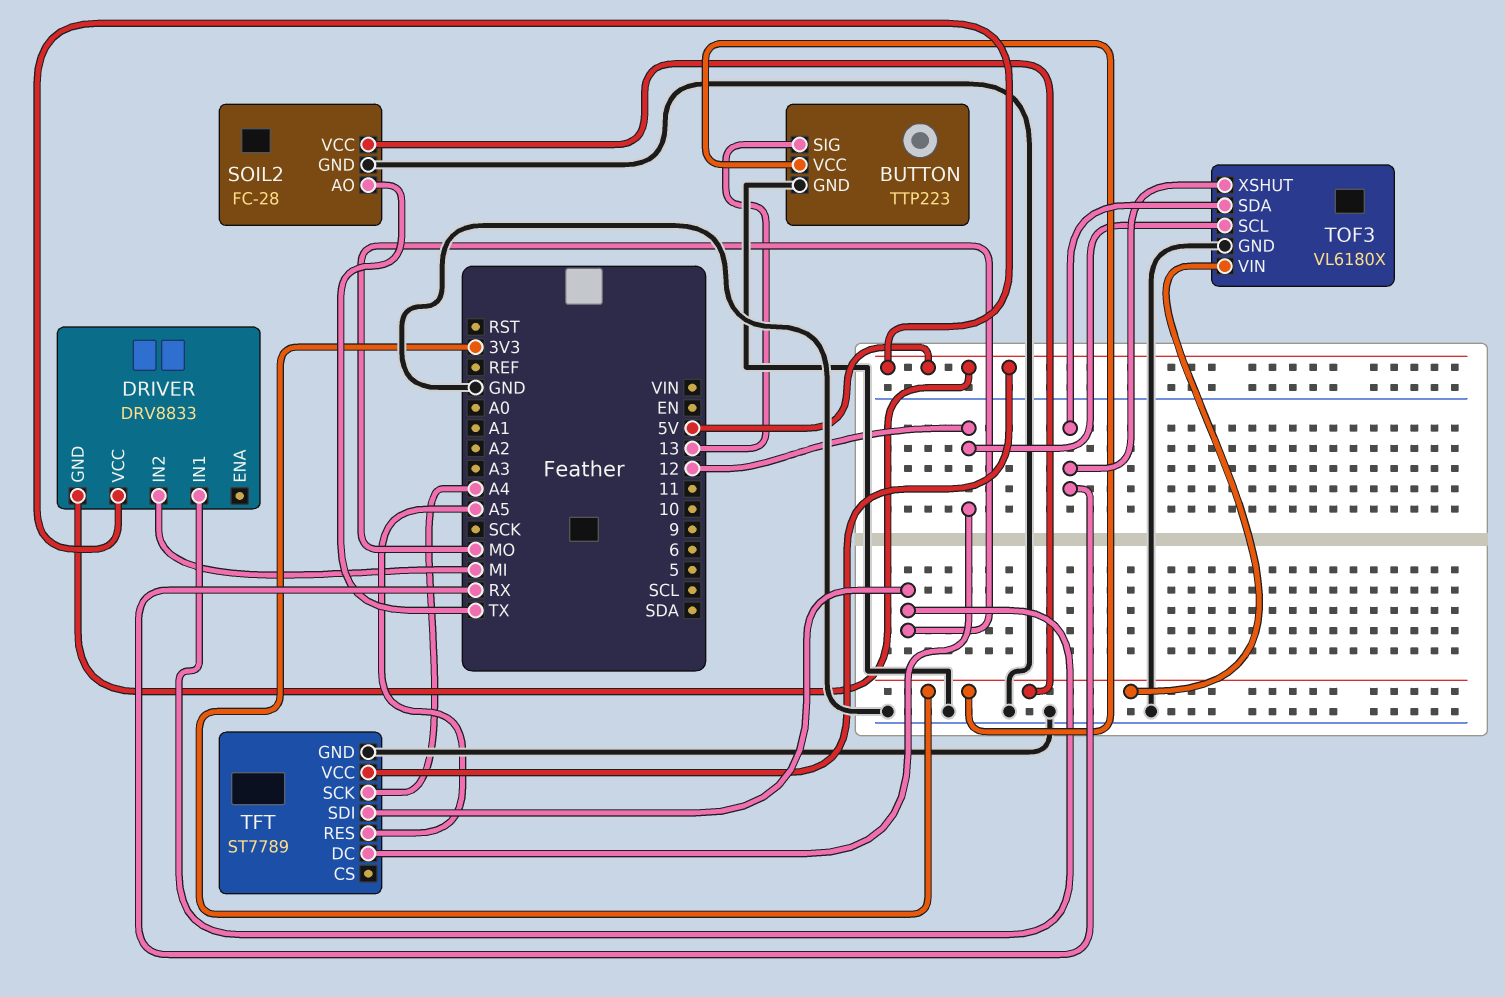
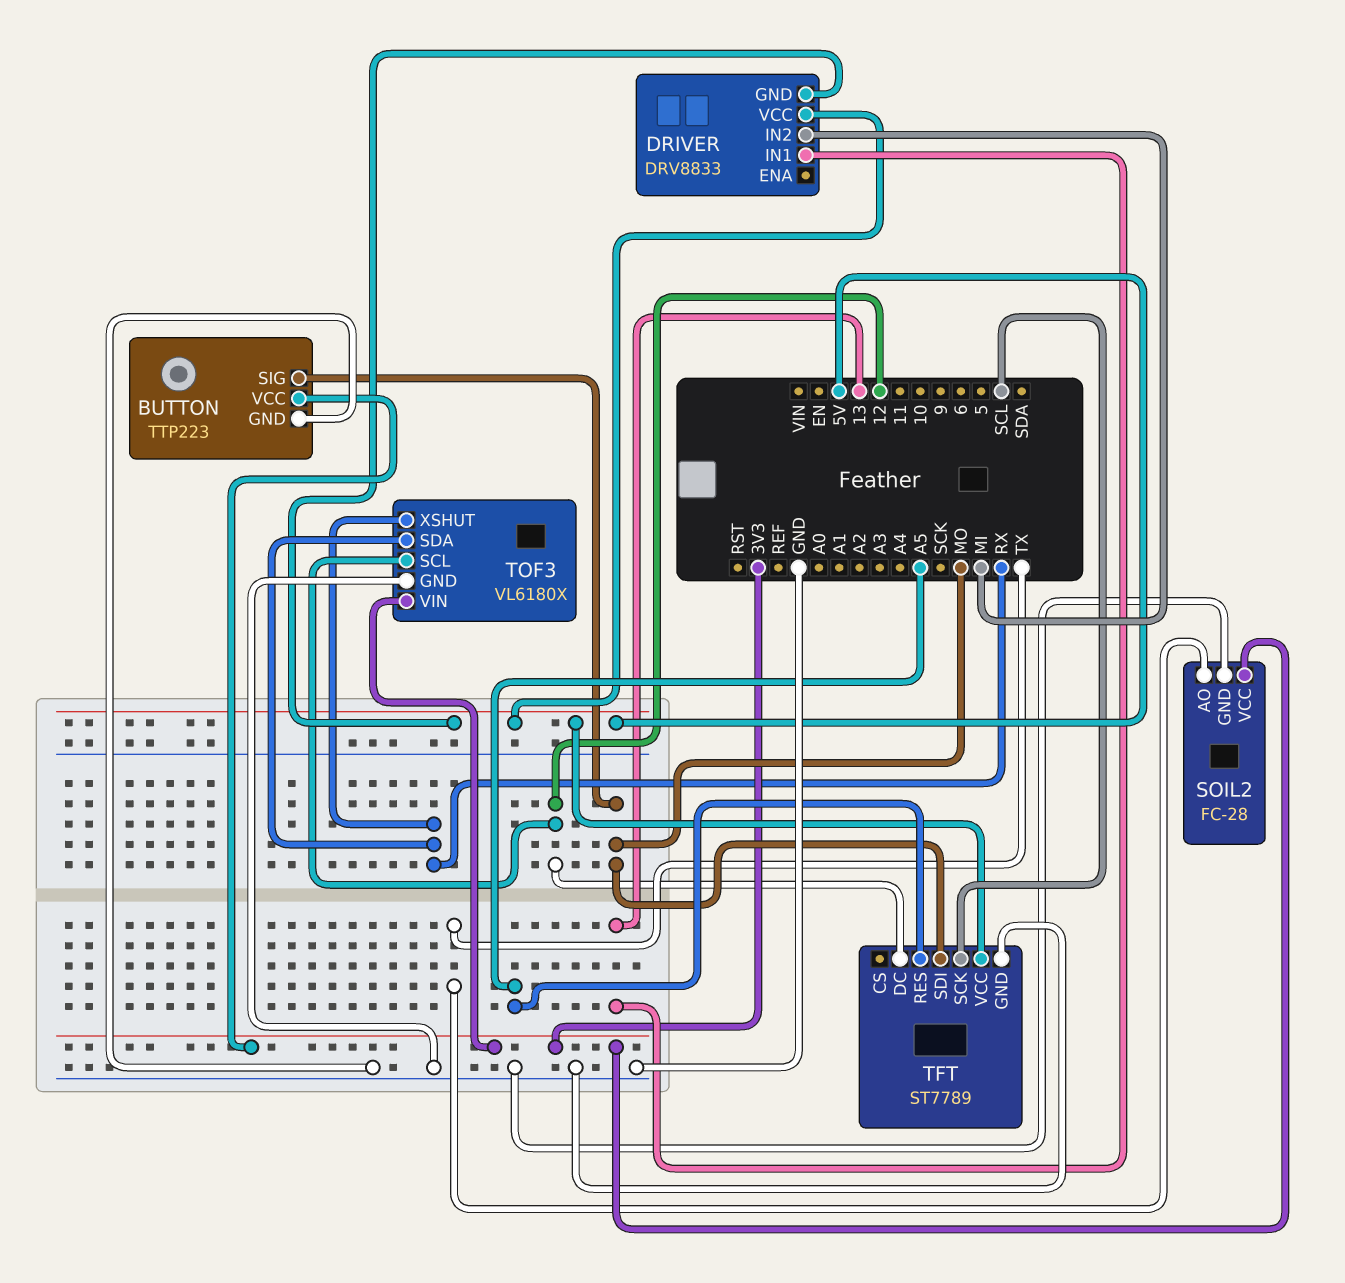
BUTTON pin SIG: 13 -> MO
DRIVER pin IN1: MO -> 13
TFT pin SCK: A4 -> SCL

